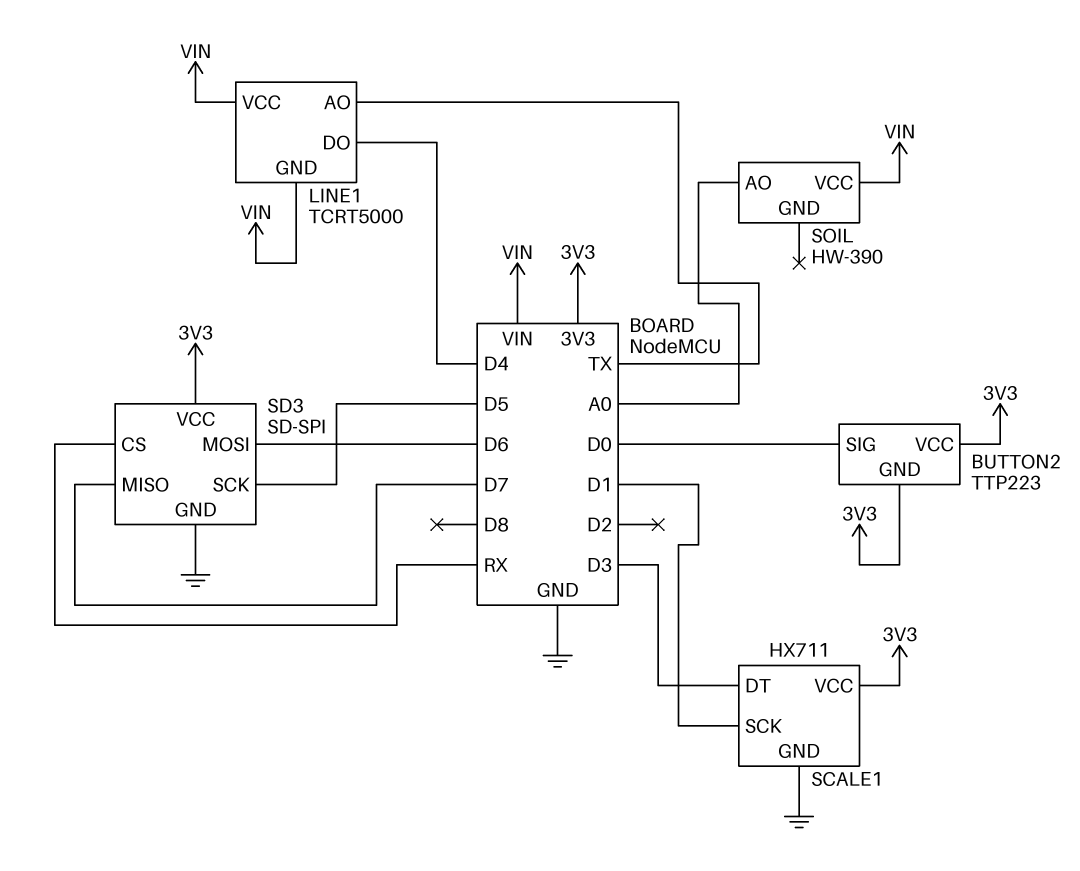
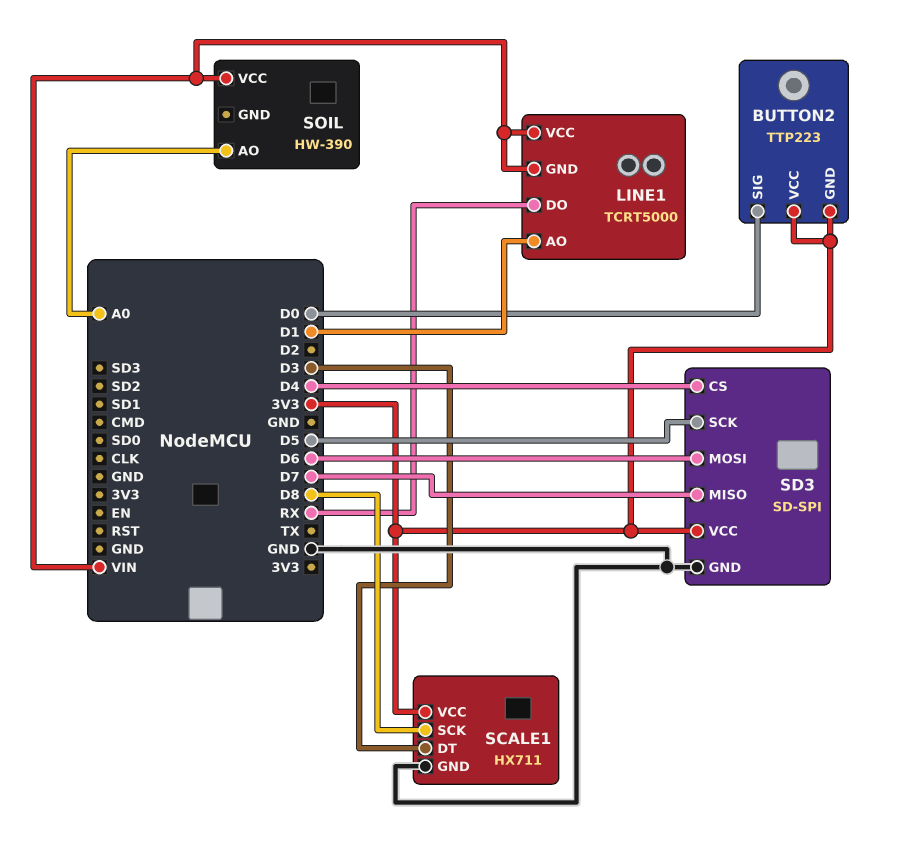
LINE1 pin AO: TX -> D1
LINE1 pin DO: D4 -> RX
SCALE1 pin SCK: D1 -> D8
SD3 pin CS: RX -> D4

